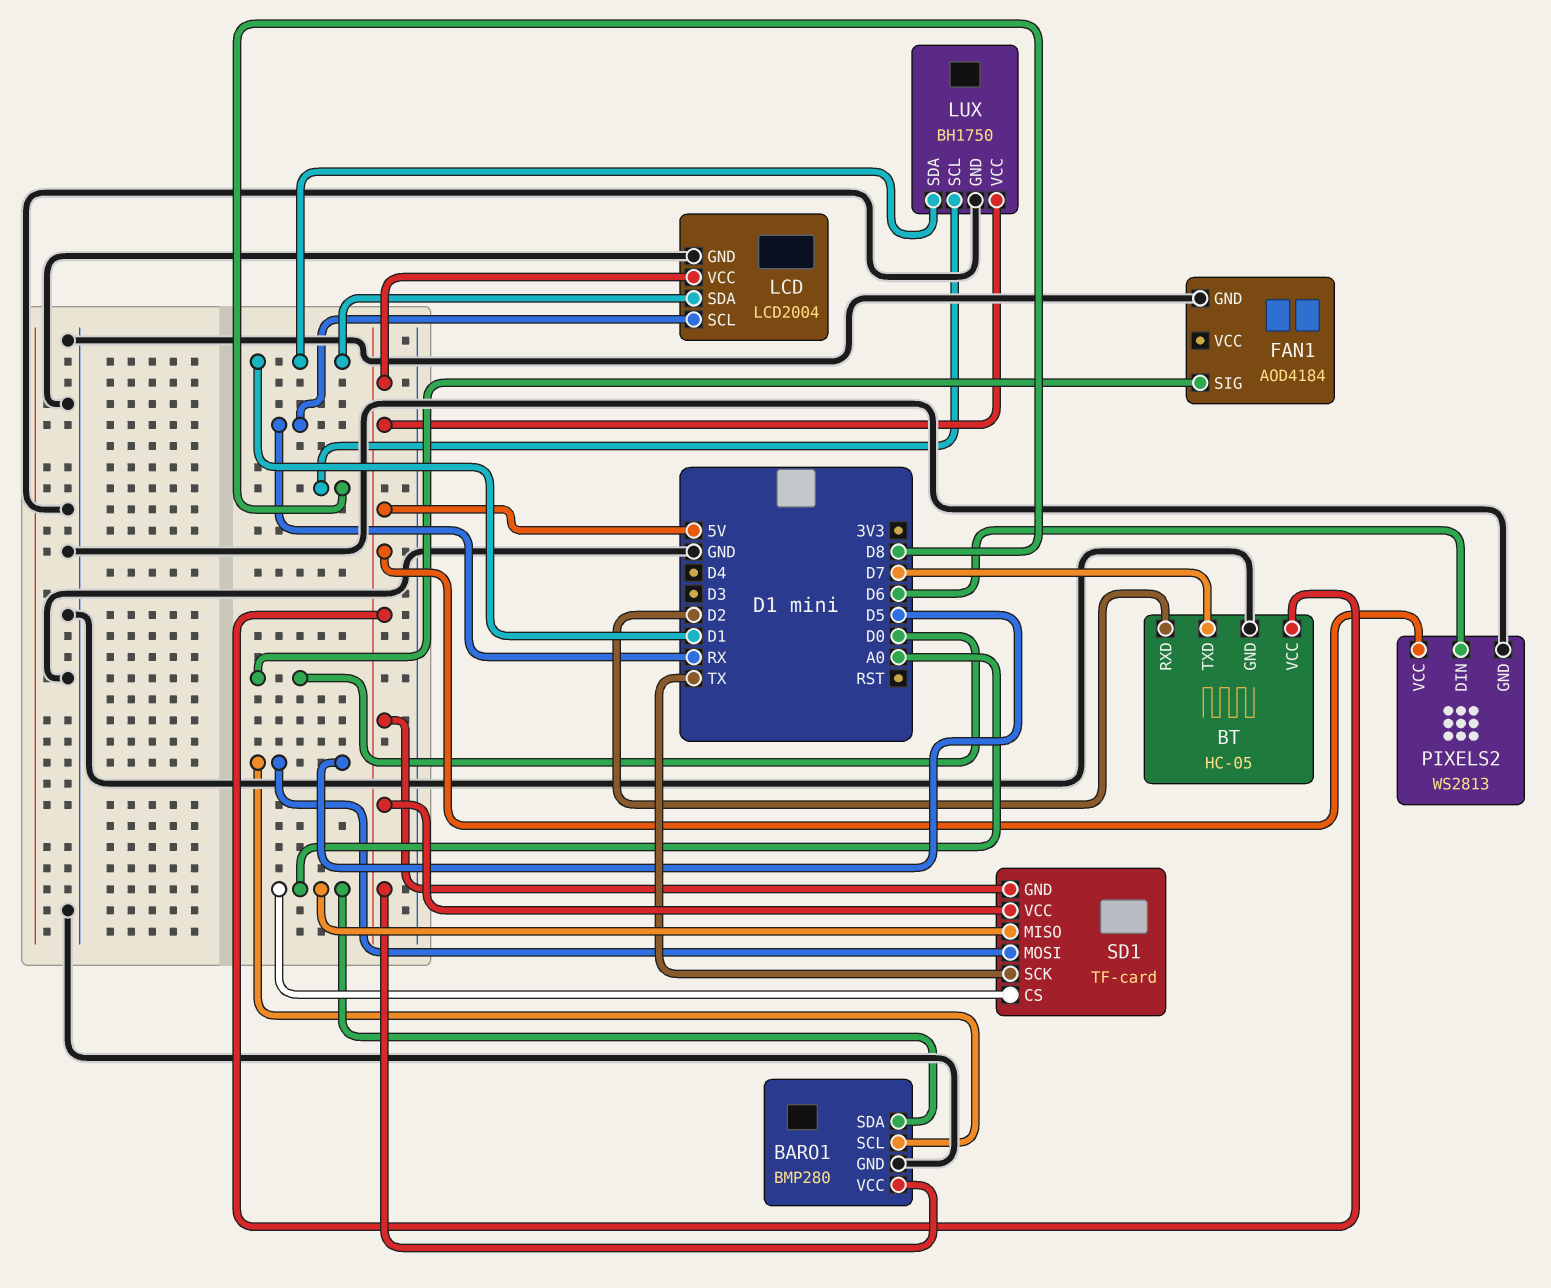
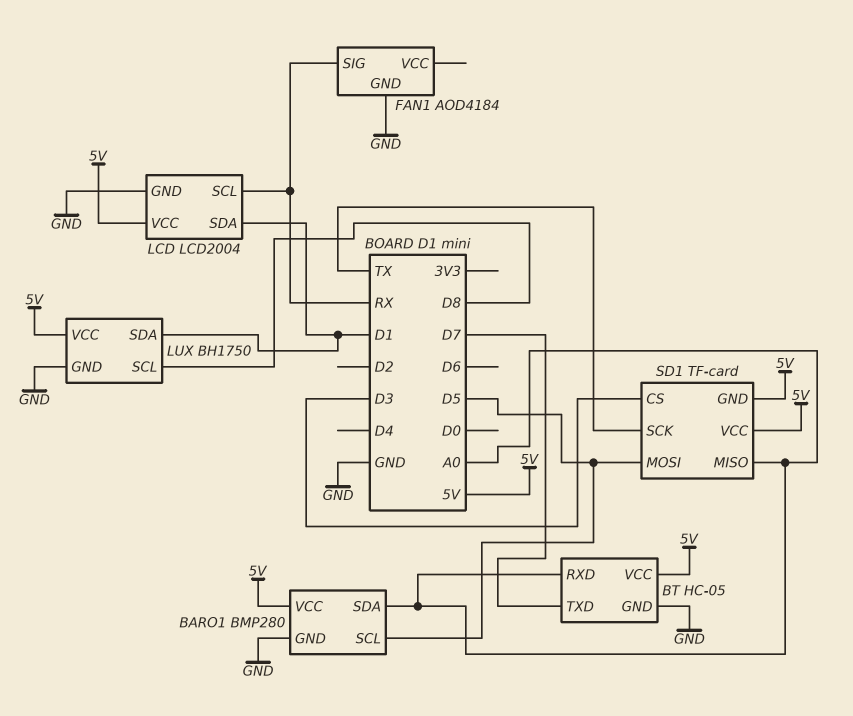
BT pin RXD: D2 -> A0
FAN1 pin SIG: D0 -> RX
PIXELS2: WS2813 -> none
PIXELS2 pin DIN: D6 -> none
PIXELS2 pin GND: GND -> none
PIXELS2 pin VCC: 5V -> none
SD1 pin CS: A0 -> D3

